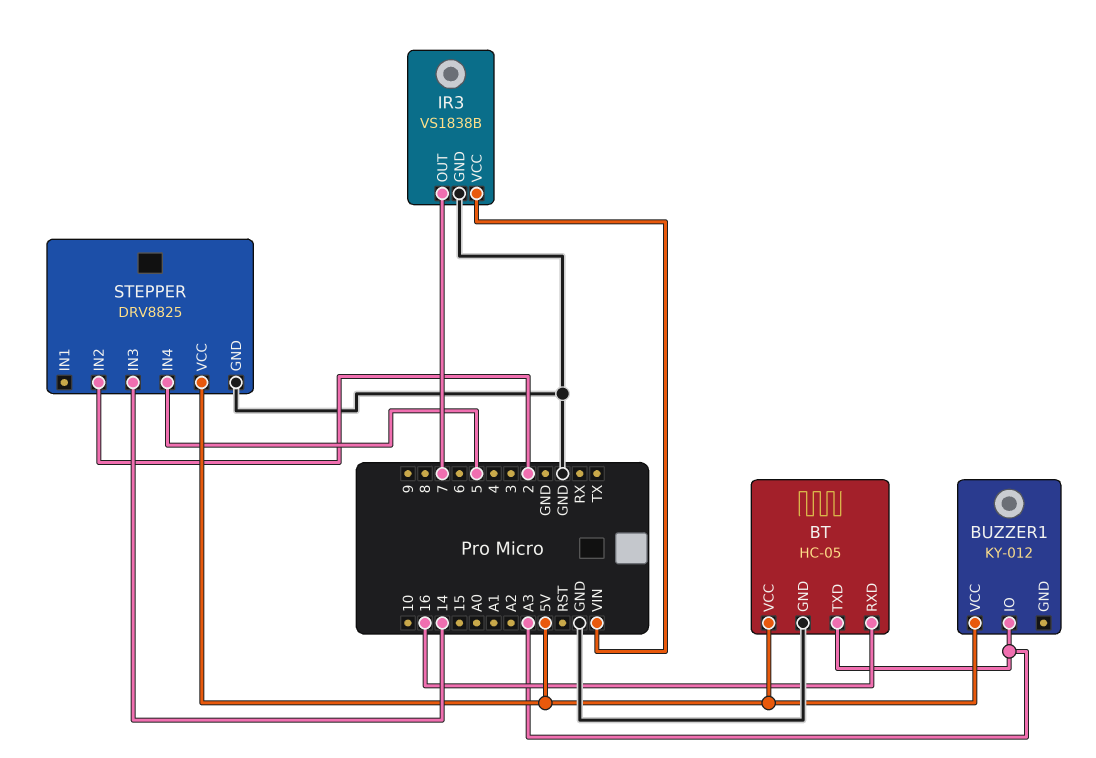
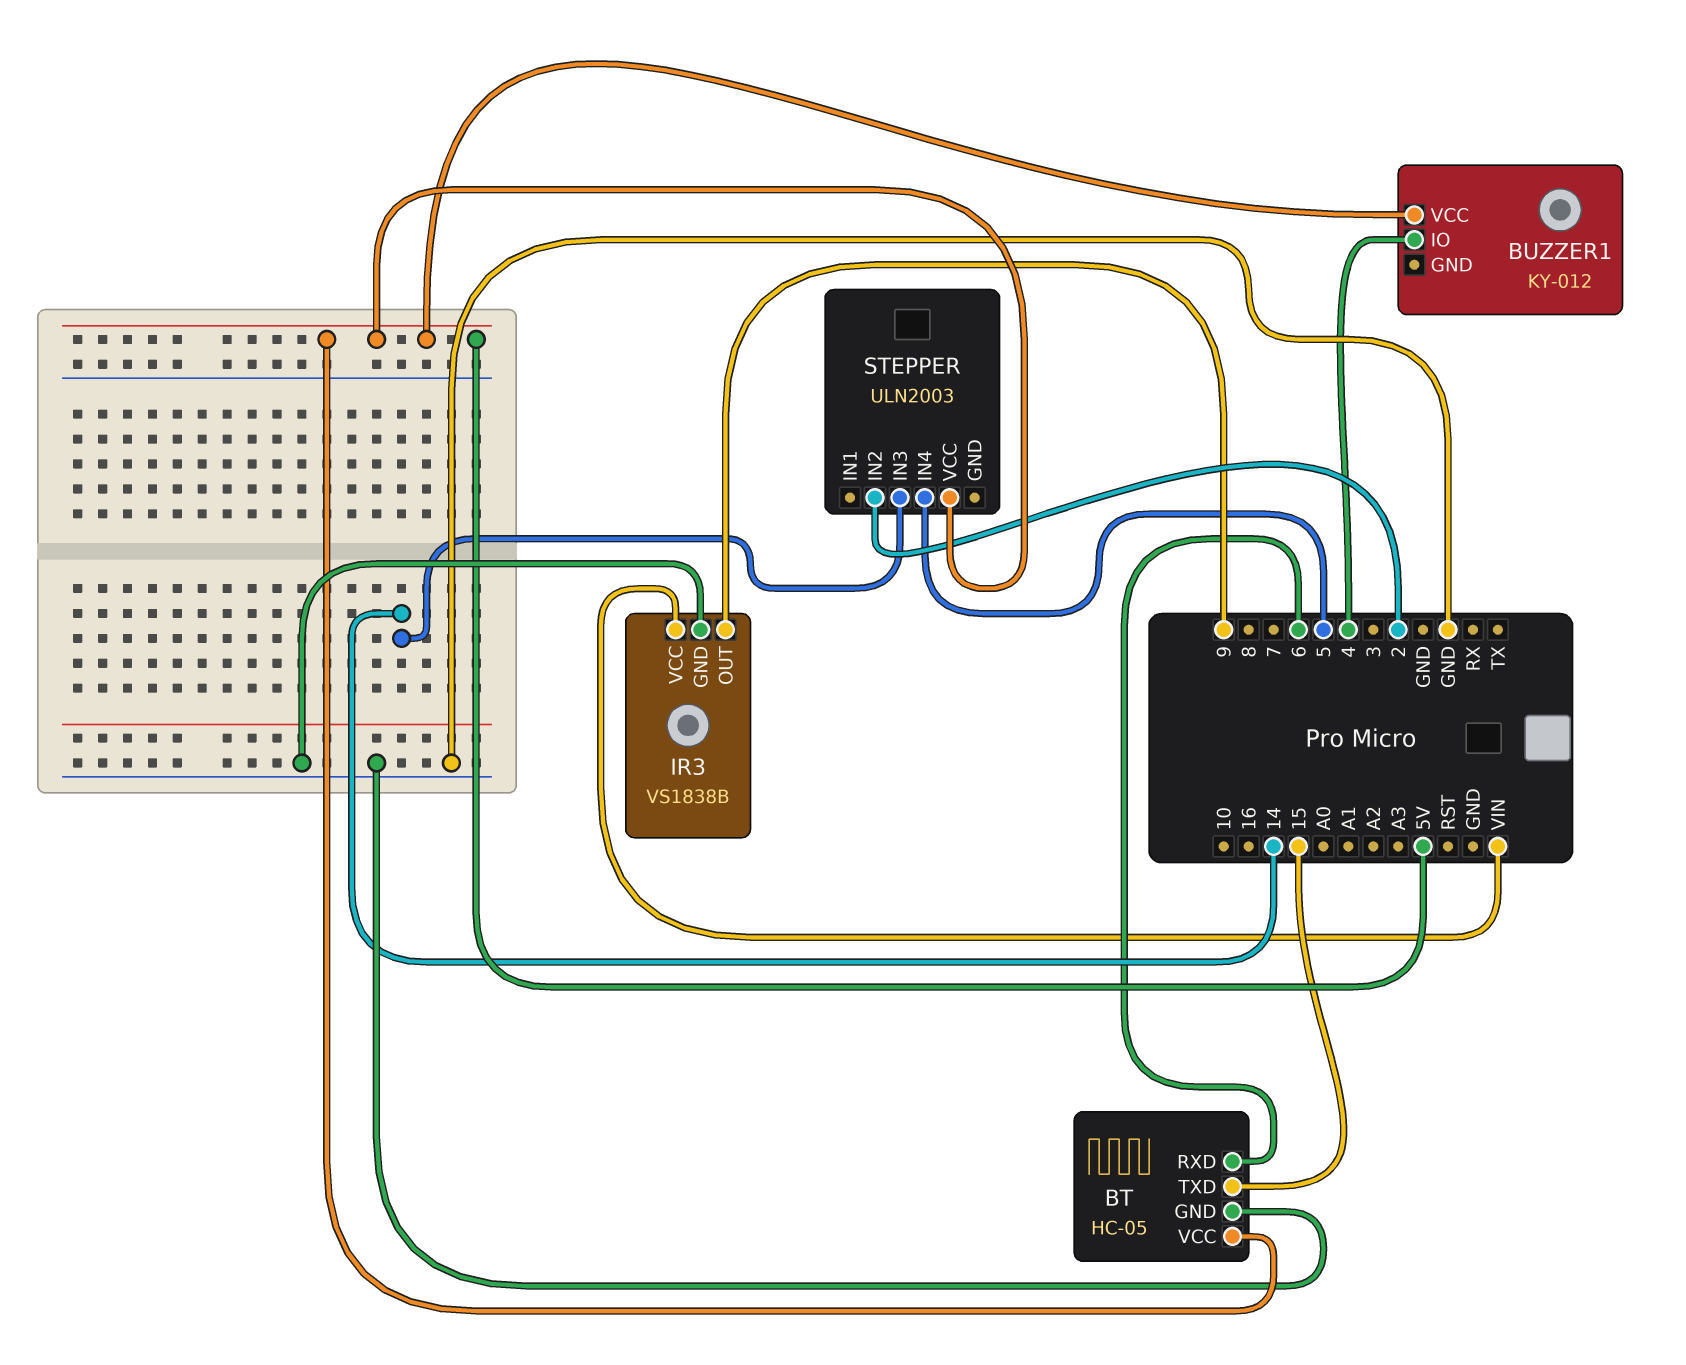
BT pin RXD: 16 -> 6
BT pin TXD: A3 -> 15
BUZZER1 pin IO: A3 -> 4
IR3 pin OUT: 7 -> 9
STEPPER: DRV8825 -> ULN2003
STEPPER pin GND: GND -> none

